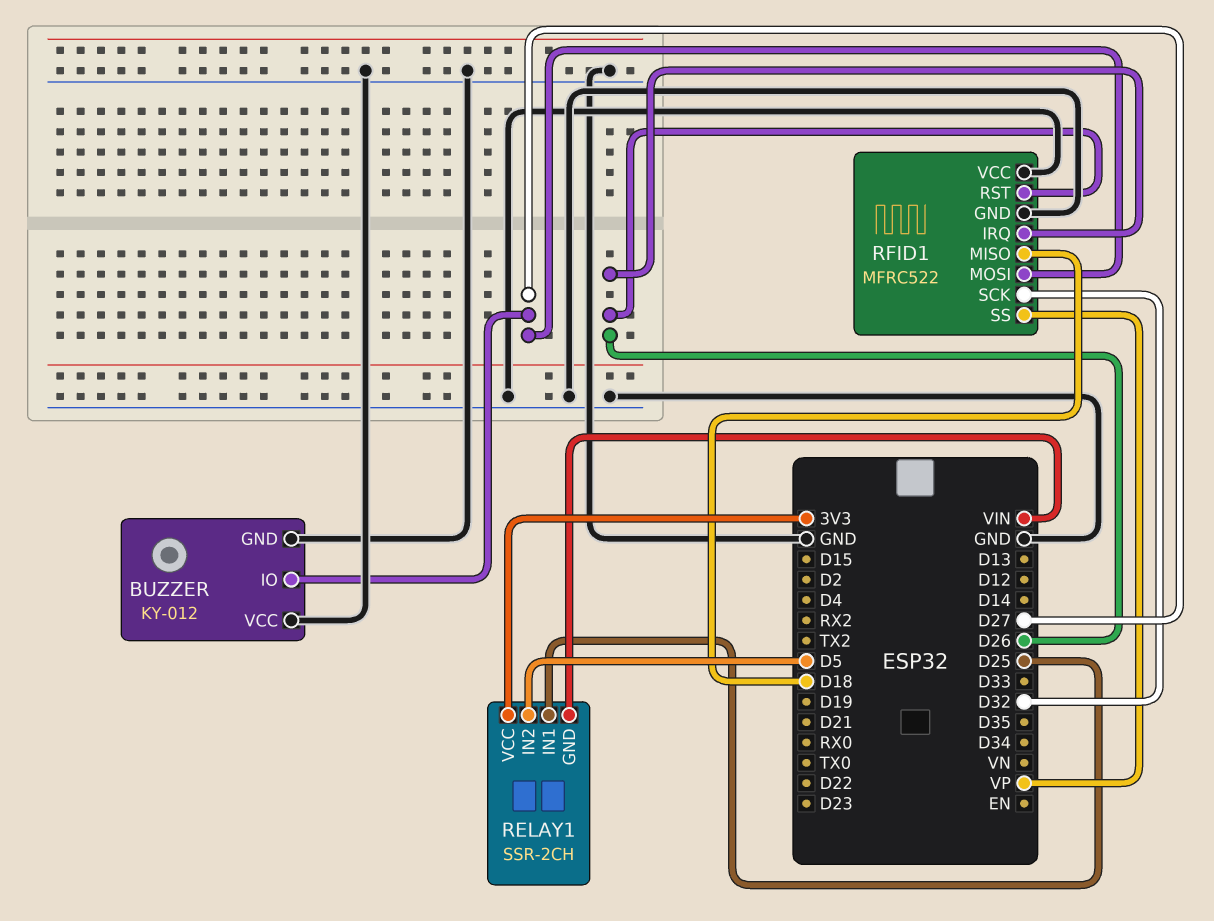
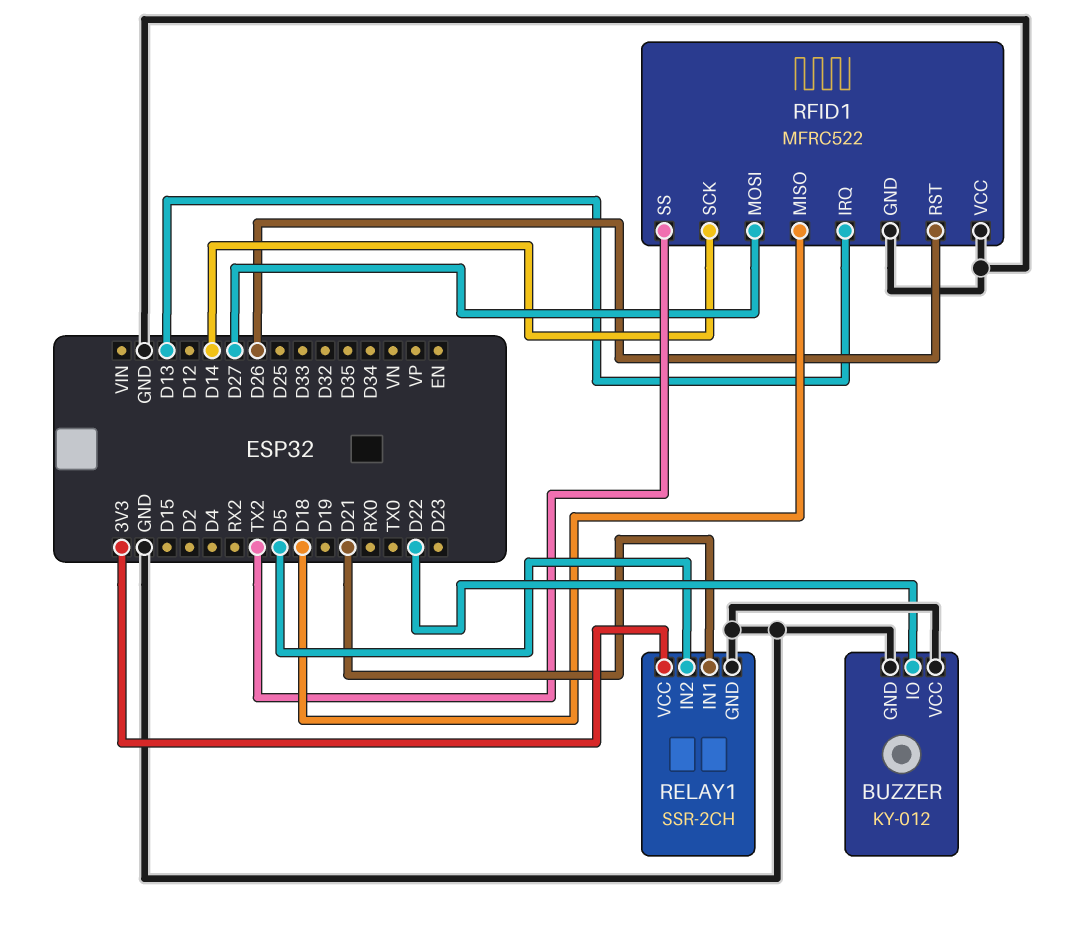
BUZZER pin IO: D27 -> D22
RELAY1 pin GND: VIN -> GND
RELAY1 pin IN1: D25 -> D21
RFID1 pin IRQ: D26 -> D13
RFID1 pin SCK: D32 -> D14
RFID1 pin SS: VP -> TX2

